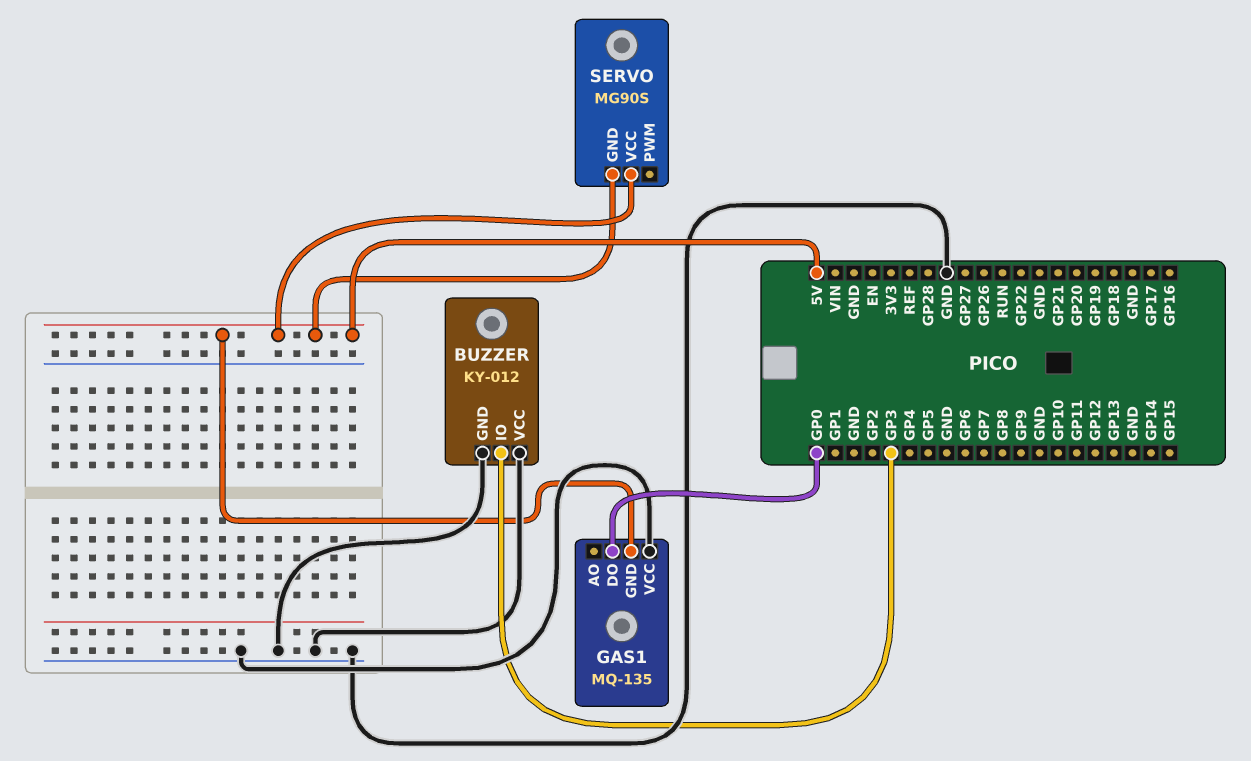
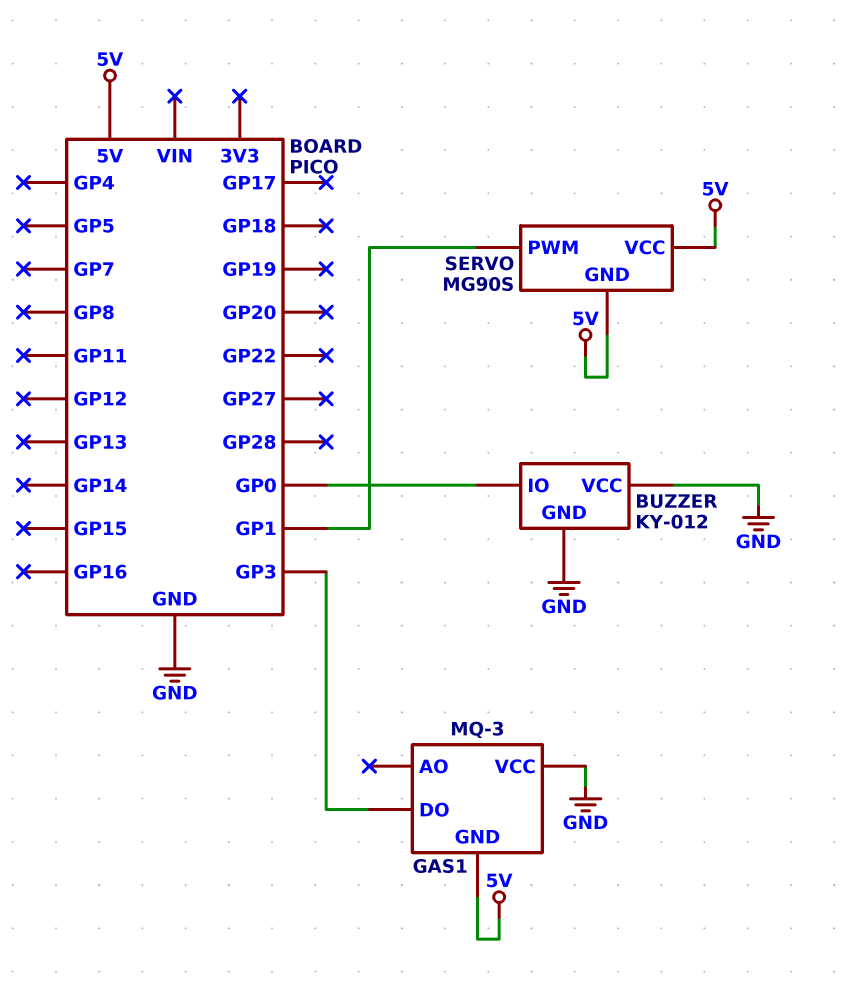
BUZZER pin IO: GP3 -> GP0
GAS1: MQ-135 -> MQ-3
GAS1 pin DO: GP0 -> GP3
SERVO pin PWM: none -> GP1

